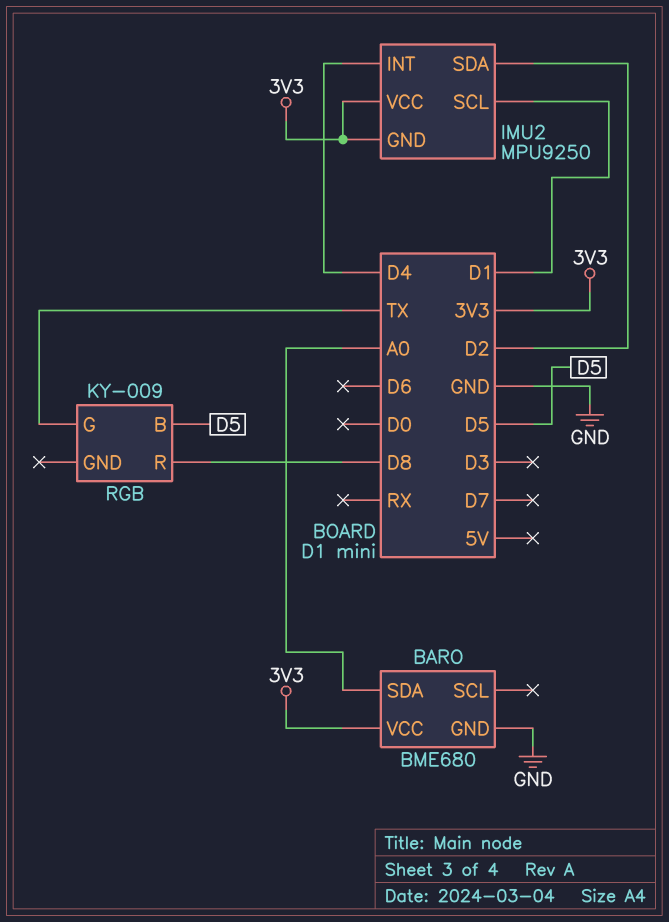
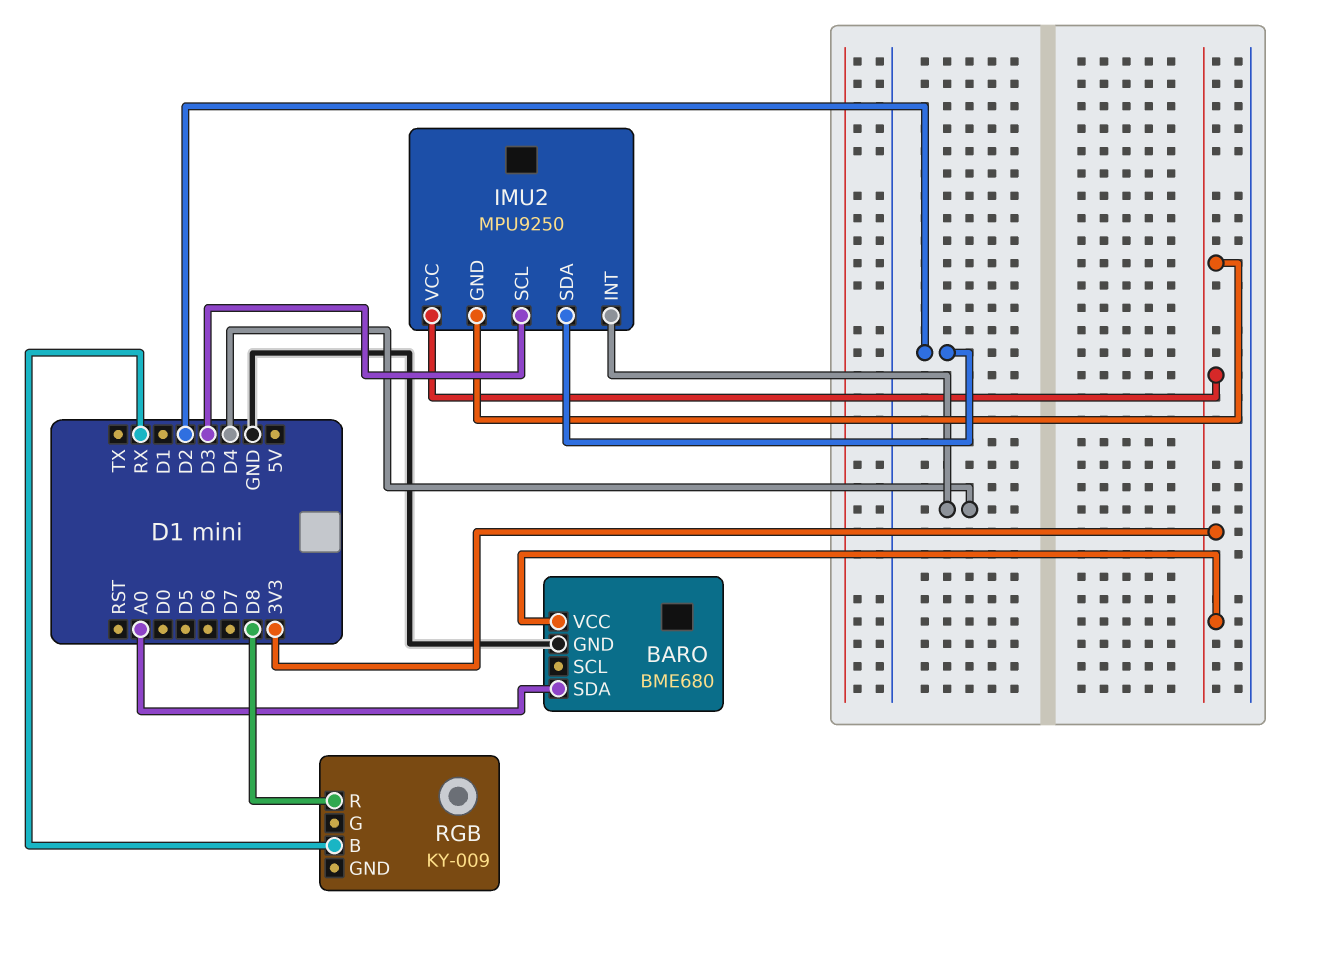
IMU2 pin SCL: D1 -> D3
RGB pin B: D5 -> RX
RGB pin G: TX -> none

